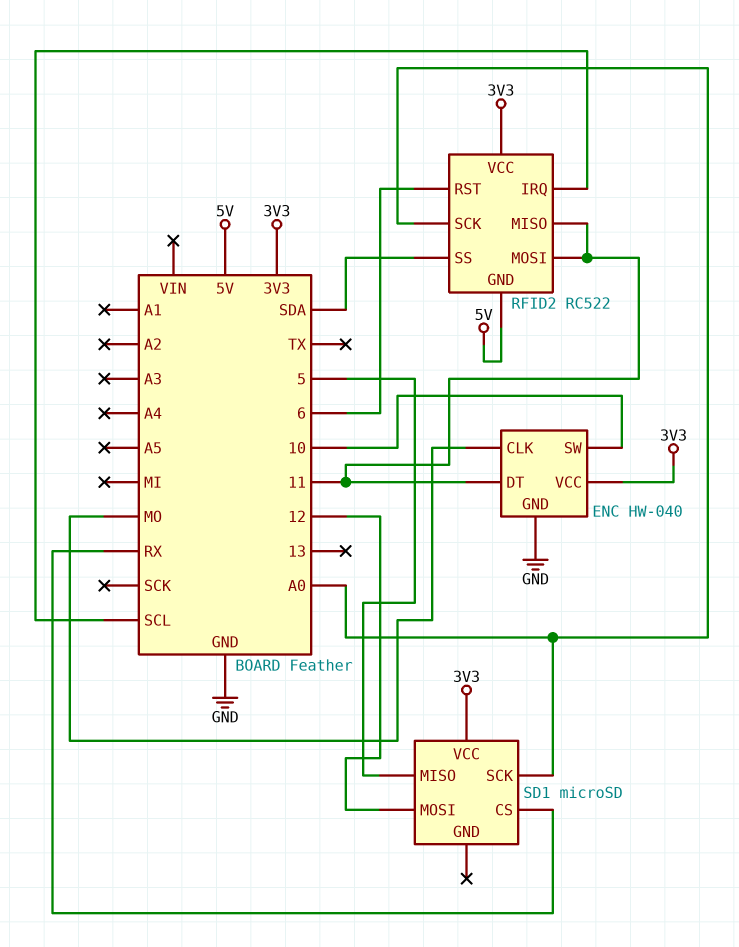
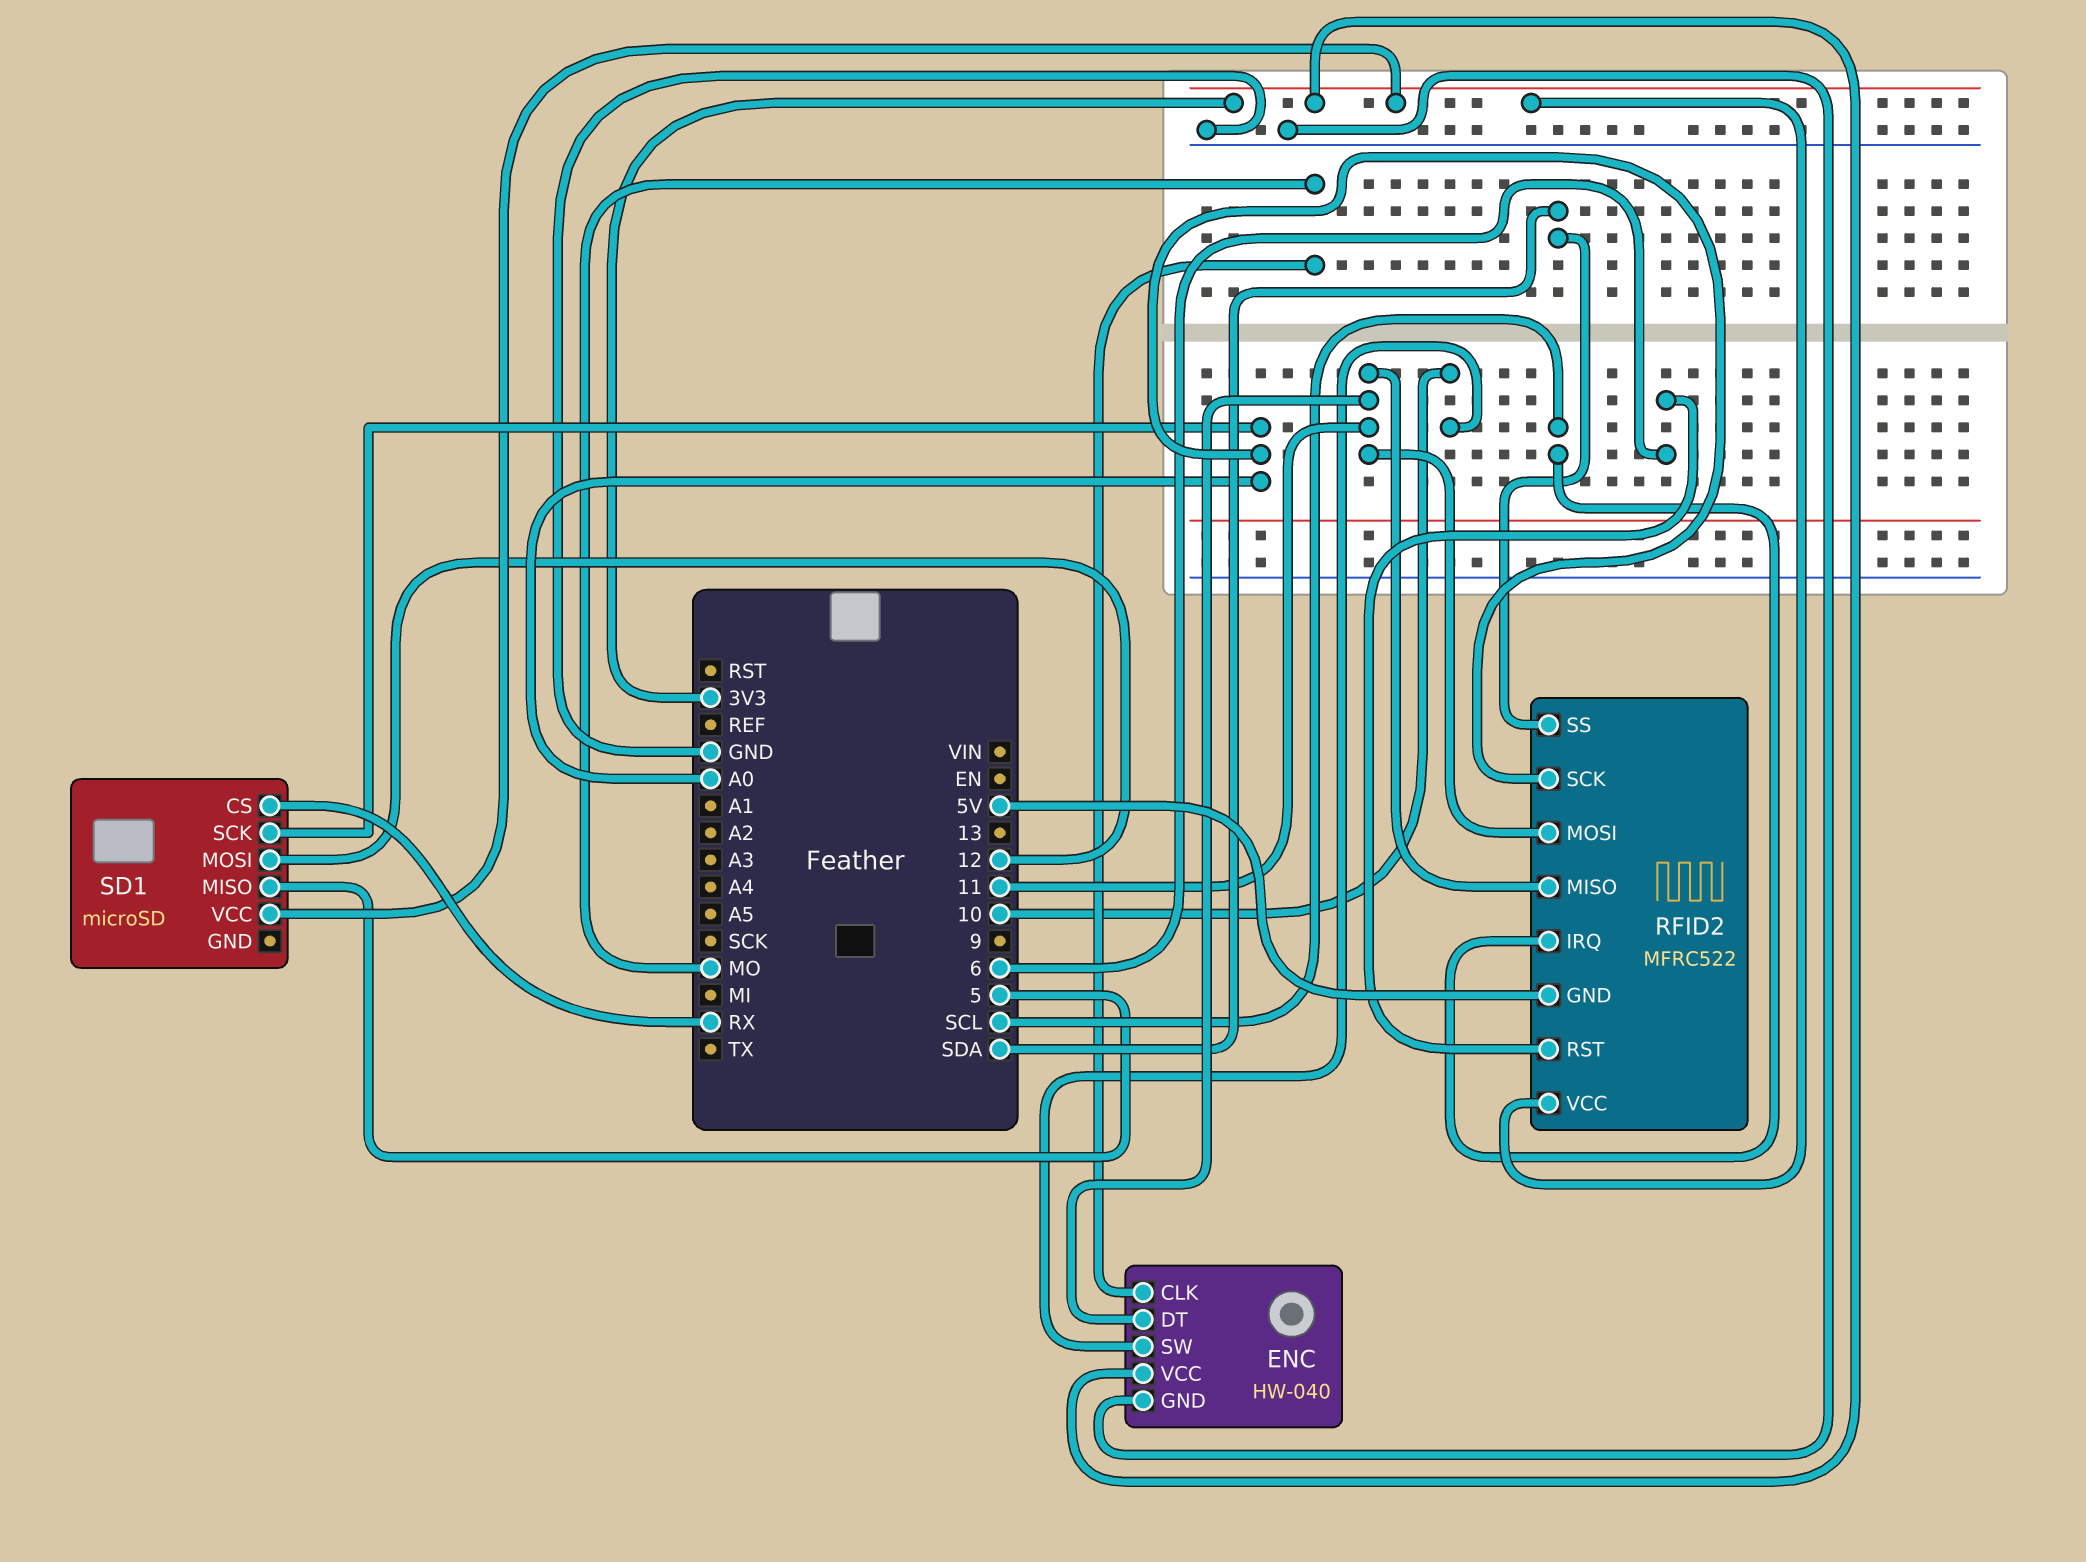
RFID2: RC522 -> MFRC522

